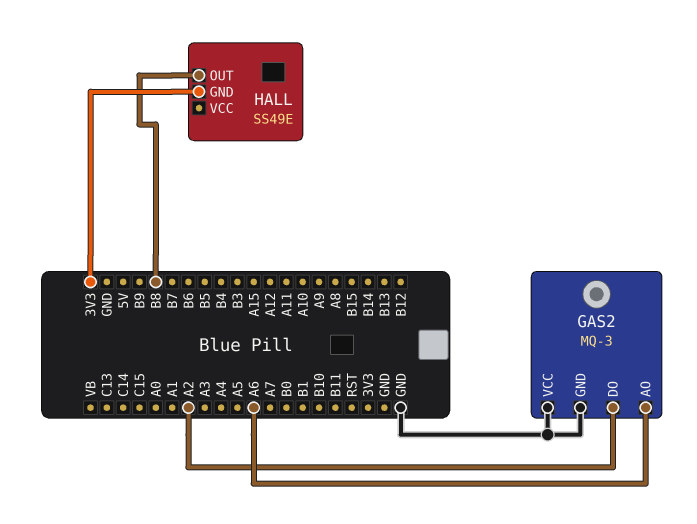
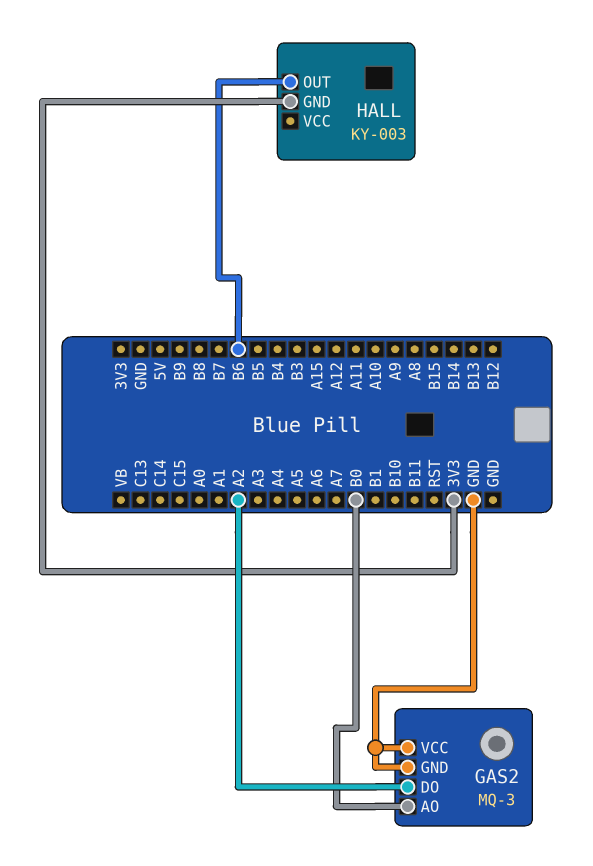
GAS2 pin AO: A6 -> B0
HALL: SS49E -> KY-003
HALL pin OUT: B8 -> B6

